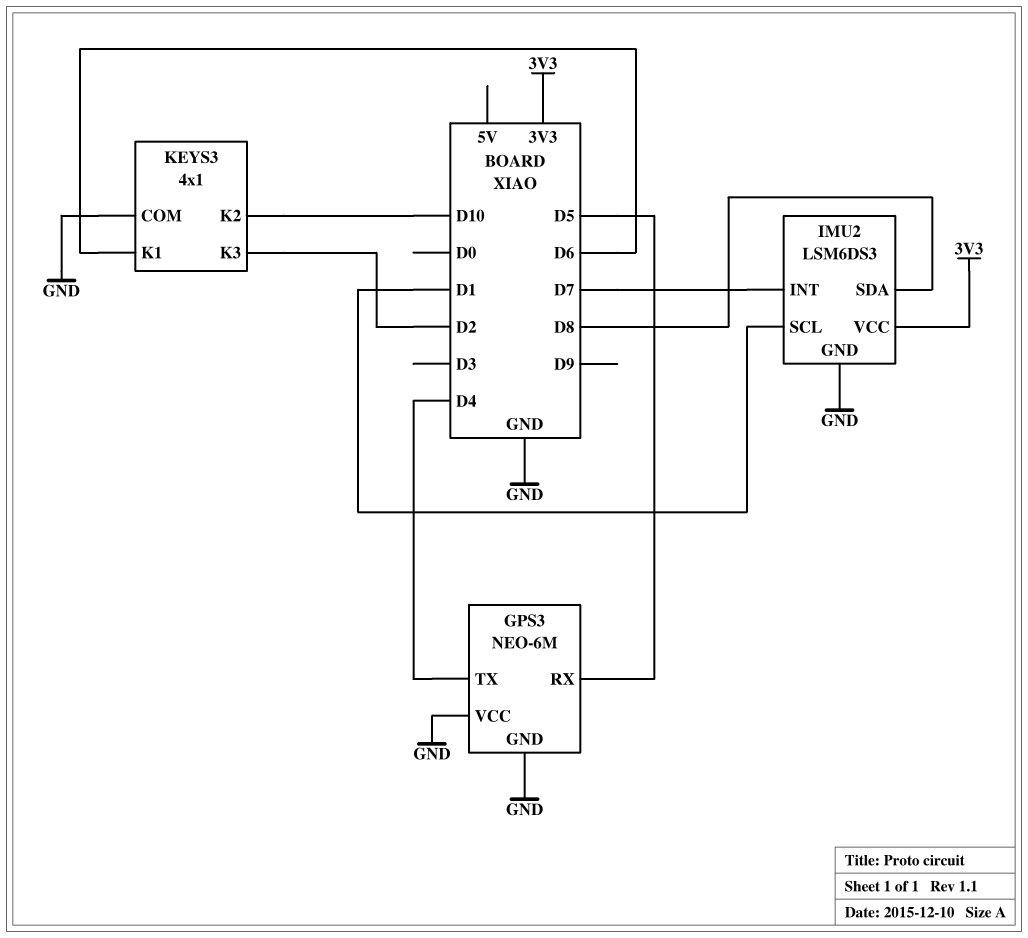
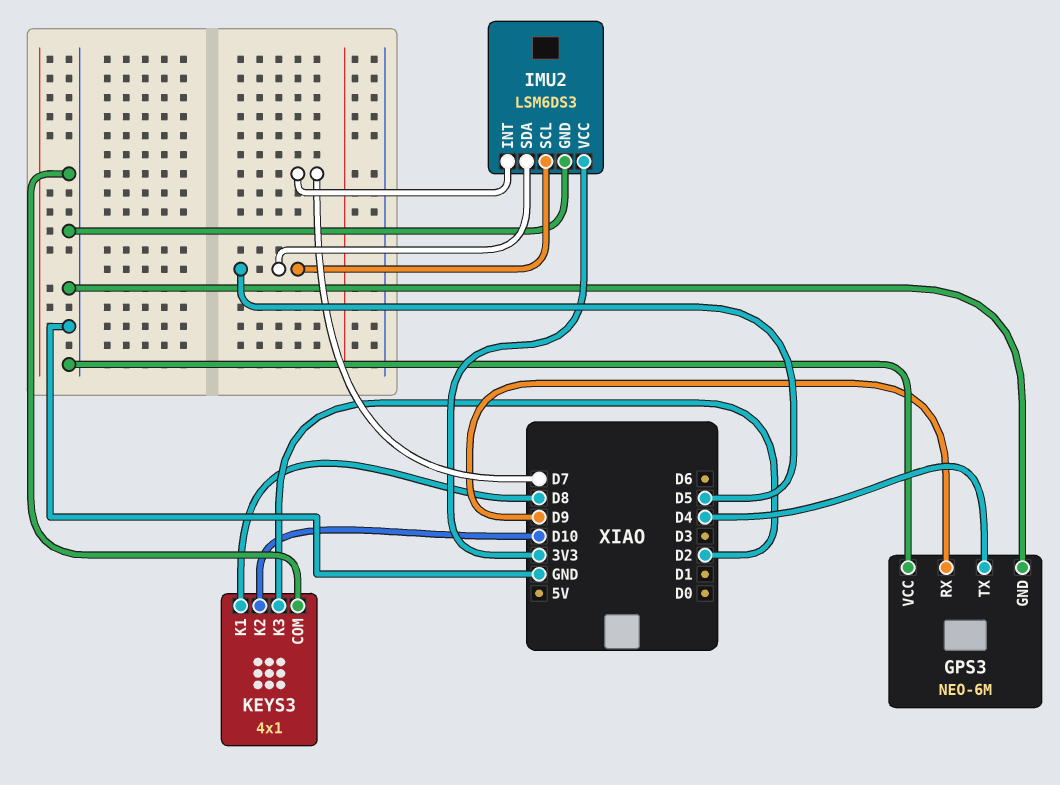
GPS3 pin RX: D5 -> D9
IMU2 pin SCL: D1 -> D5
IMU2 pin SDA: D8 -> D5
KEYS3 pin K1: D6 -> D8

